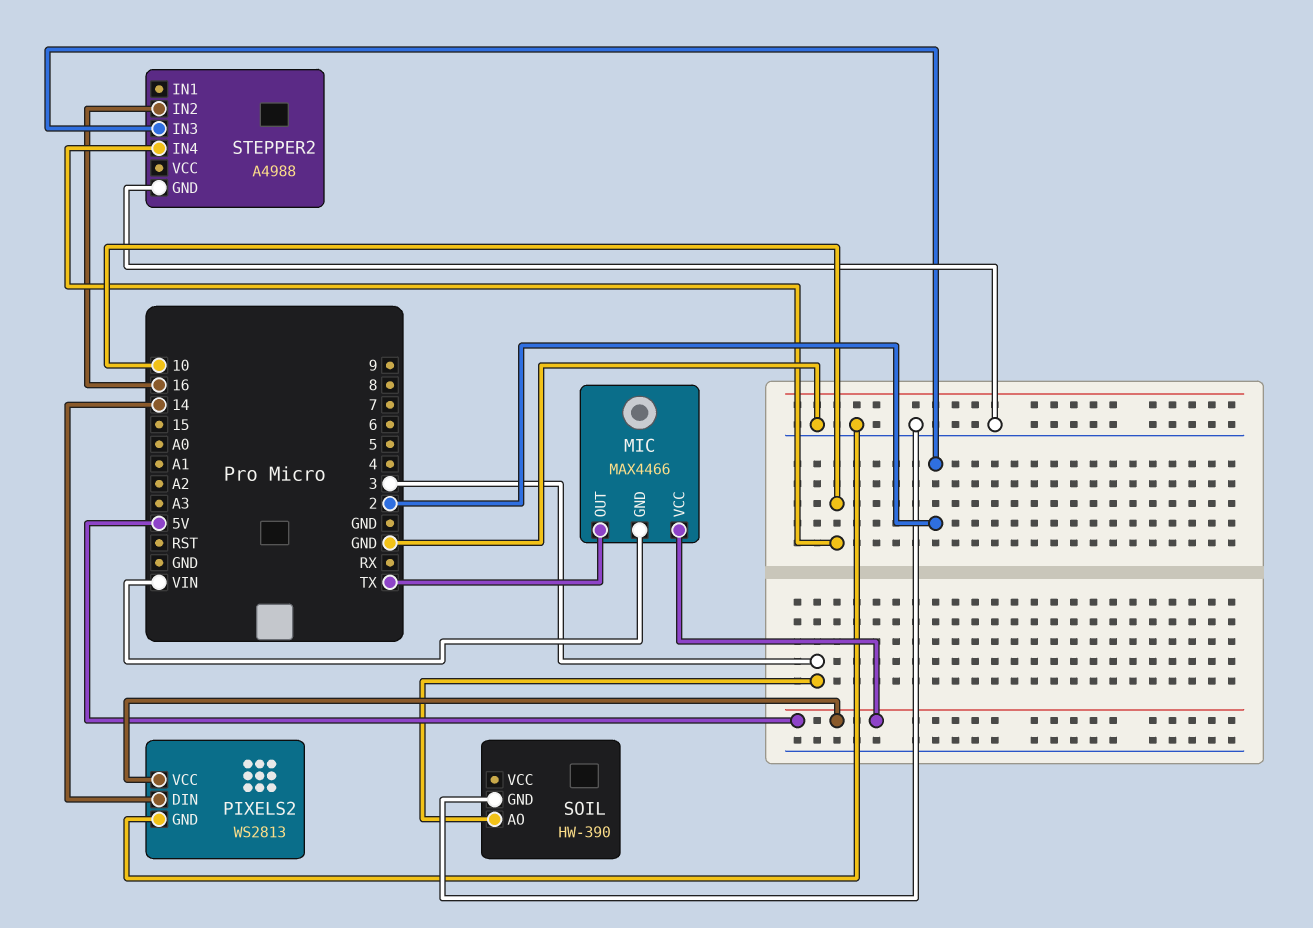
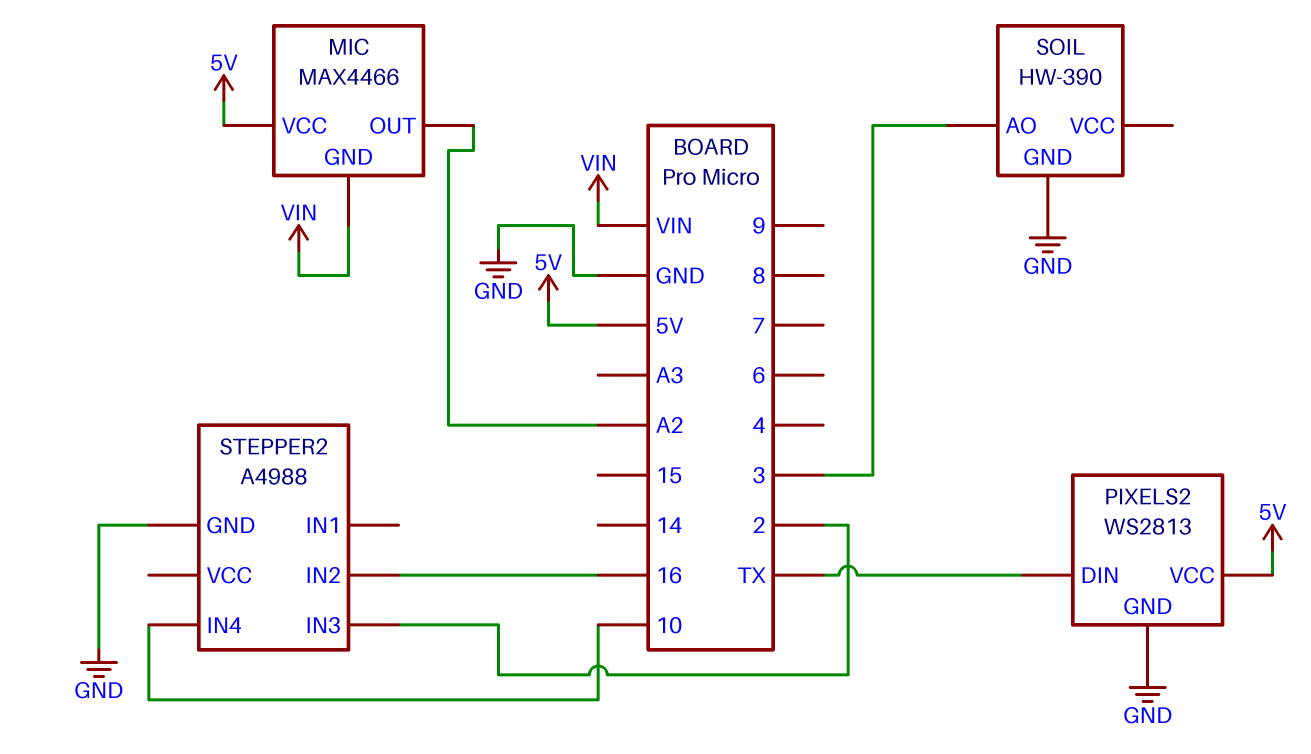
MIC pin OUT: TX -> A2
PIXELS2 pin DIN: 14 -> TX

